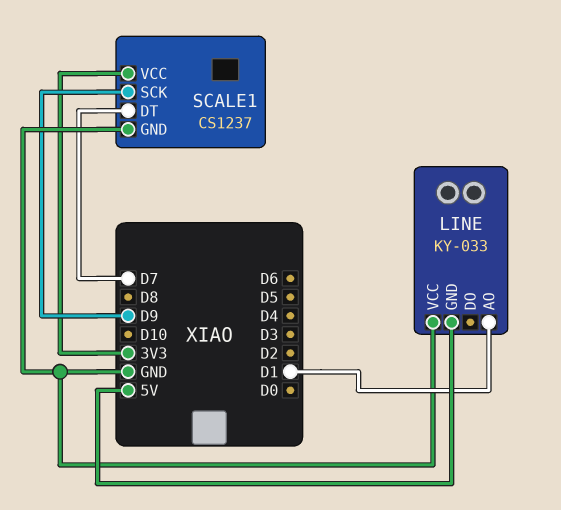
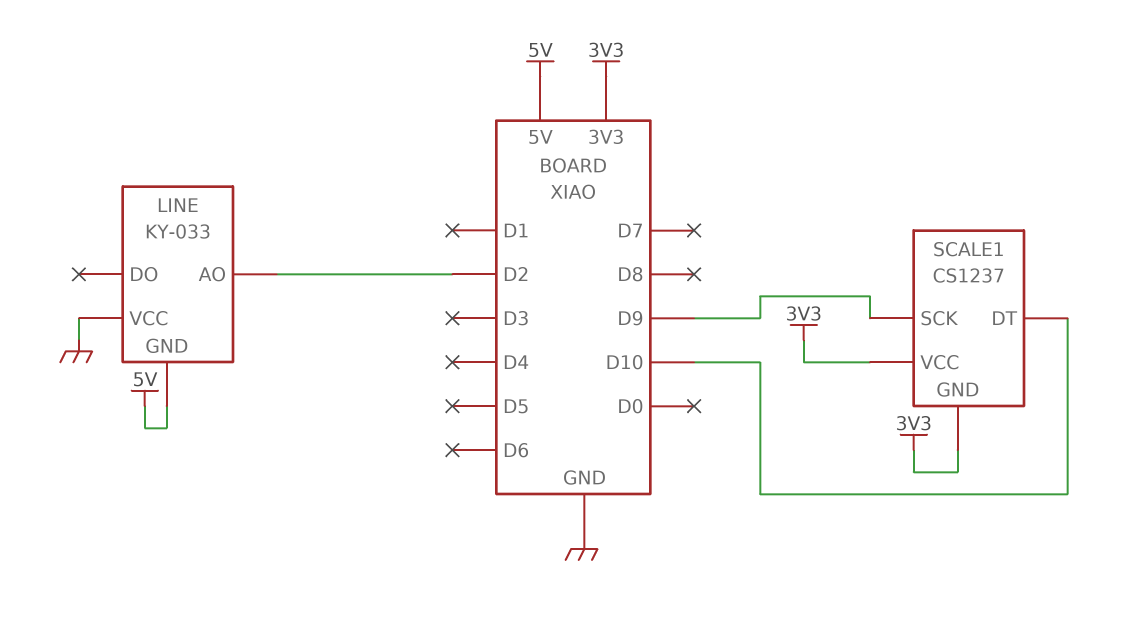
LINE pin AO: D1 -> D2
SCALE1 pin DT: D7 -> D10
SCALE1 pin GND: GND -> 3V3

